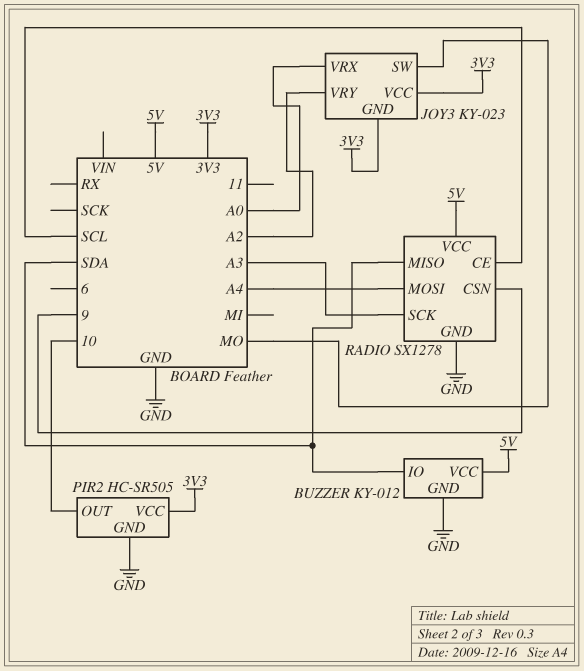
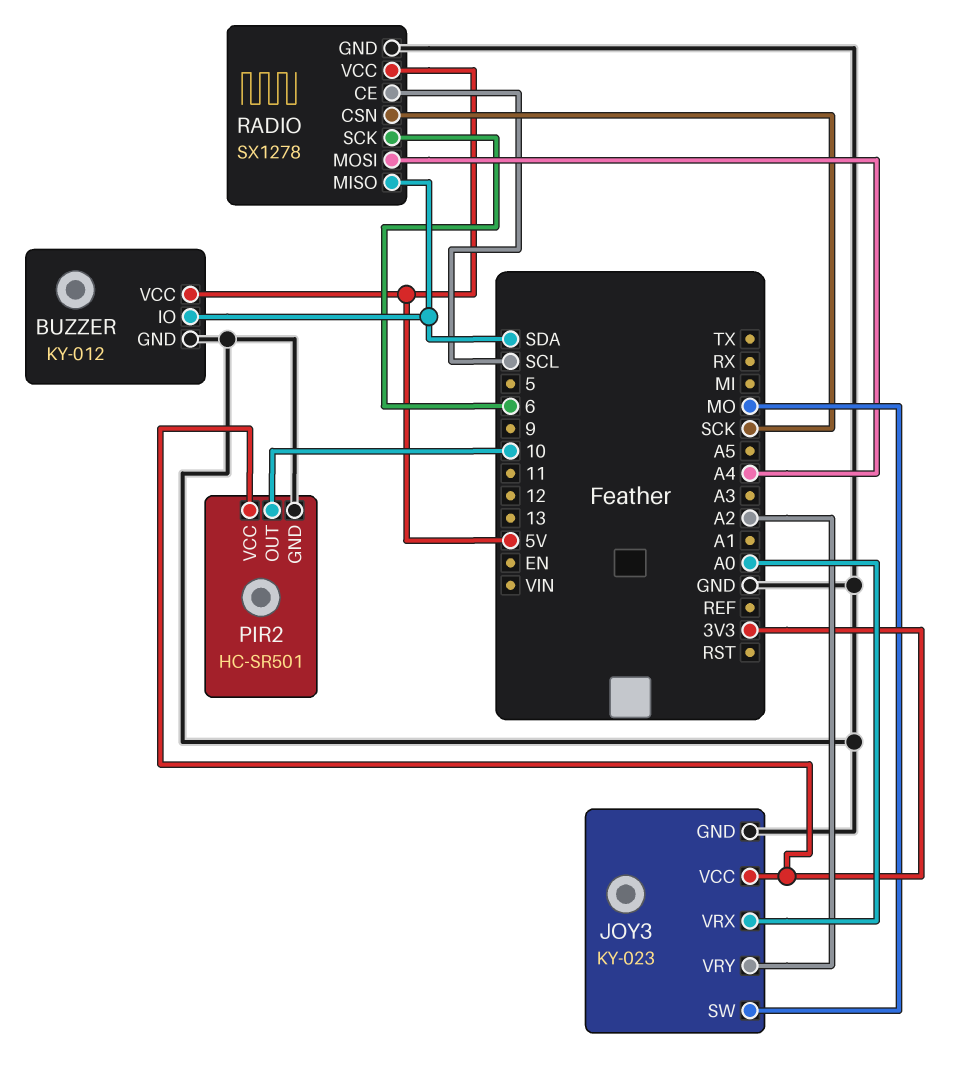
JOY3 pin GND: 3V3 -> GND
PIR2: HC-SR505 -> HC-SR501
RADIO pin CSN: 9 -> SCK
RADIO pin SCK: A3 -> 6

